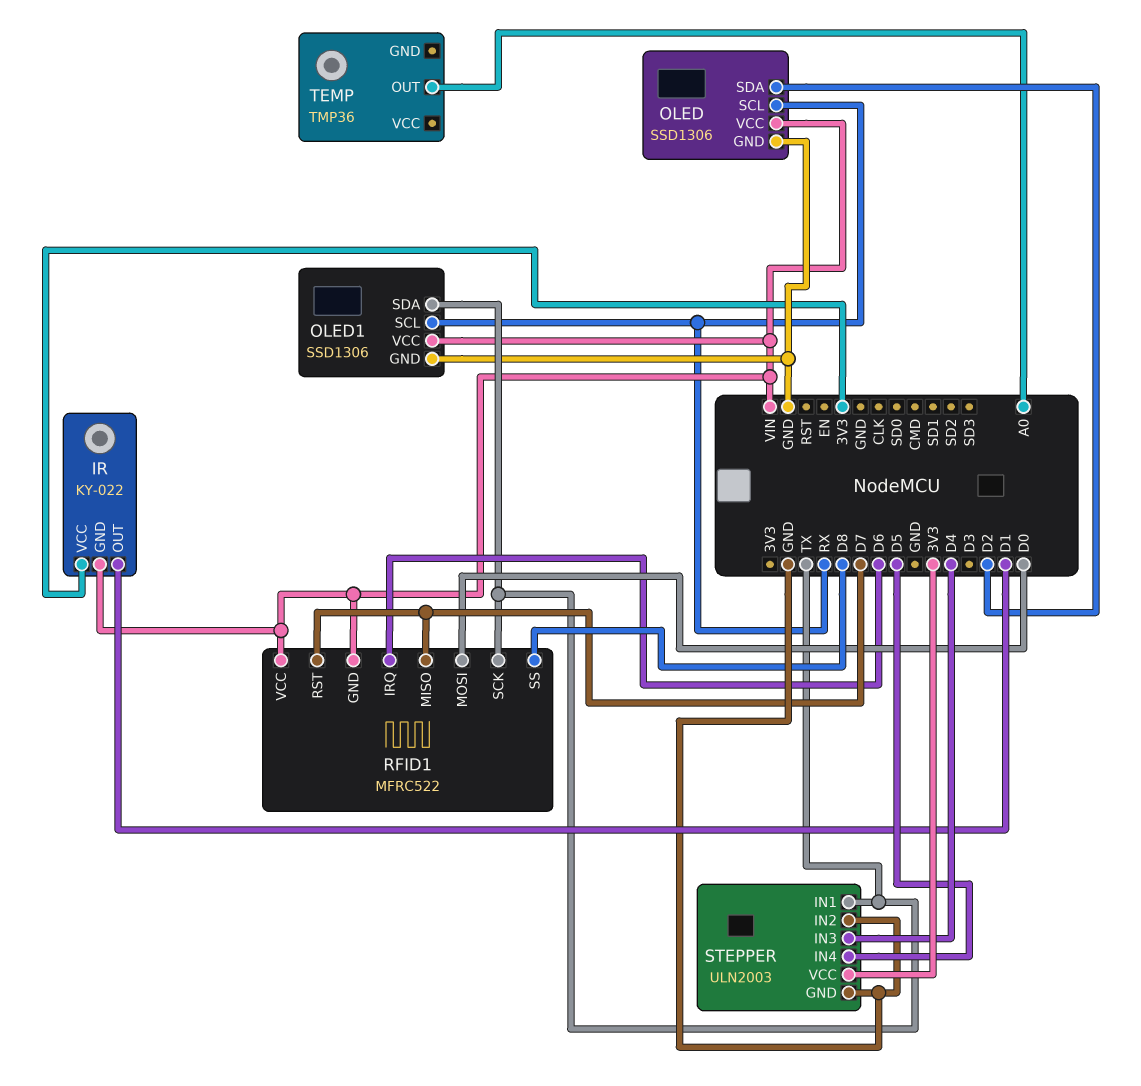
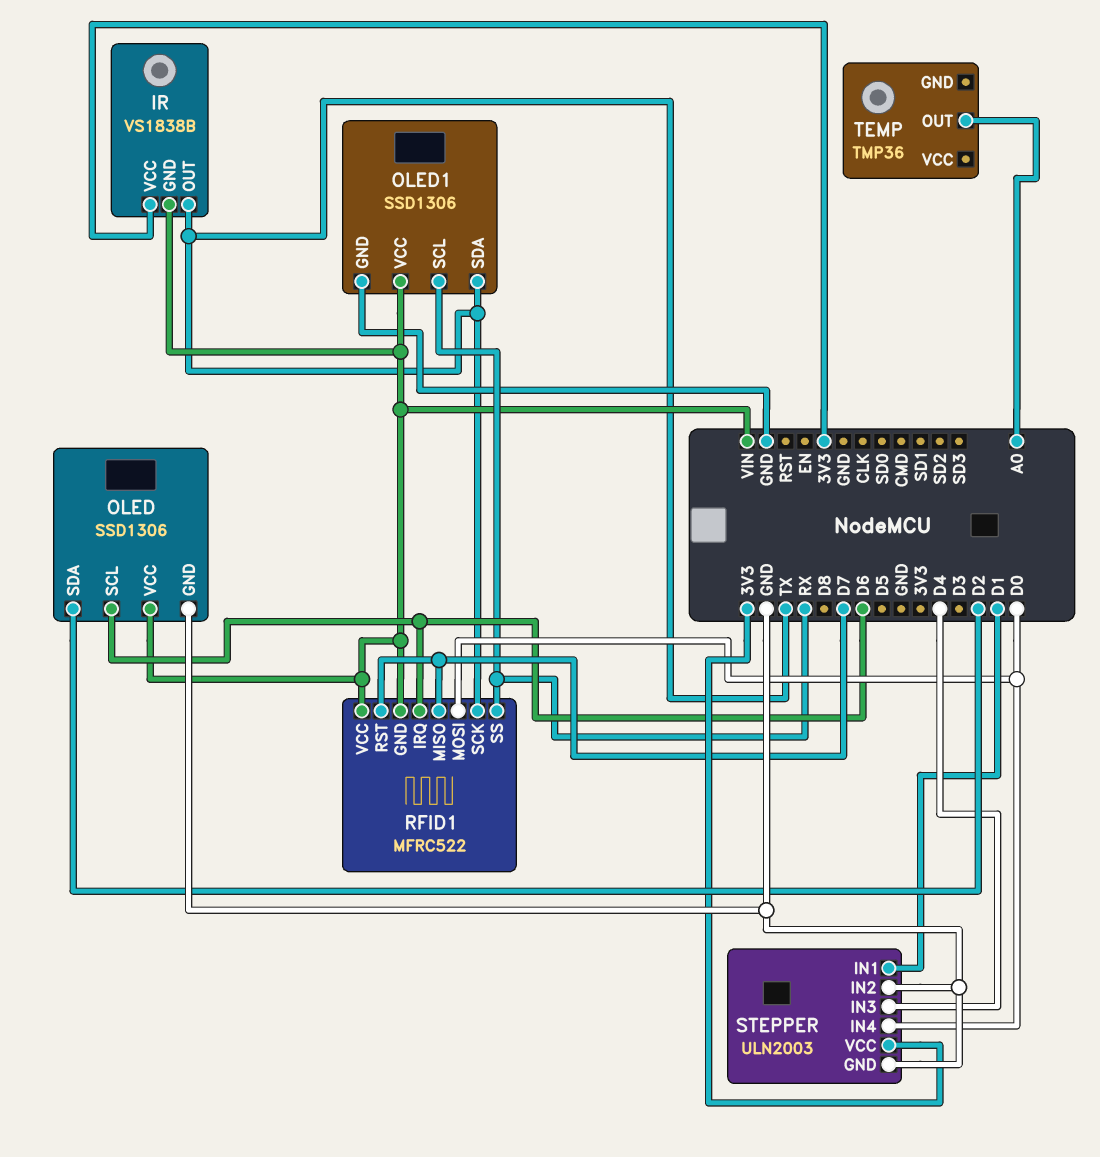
IR: KY-022 -> VS1838B
IR pin OUT: D1 -> TX
OLED pin SCL: RX -> D6
RFID1 pin SS: D8 -> RX
STEPPER pin IN1: TX -> D1
STEPPER pin IN4: D5 -> D0

